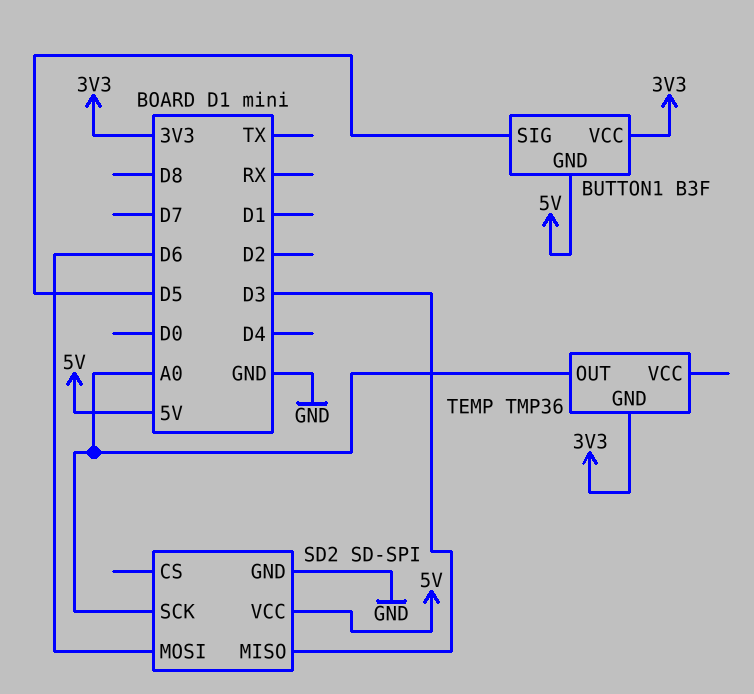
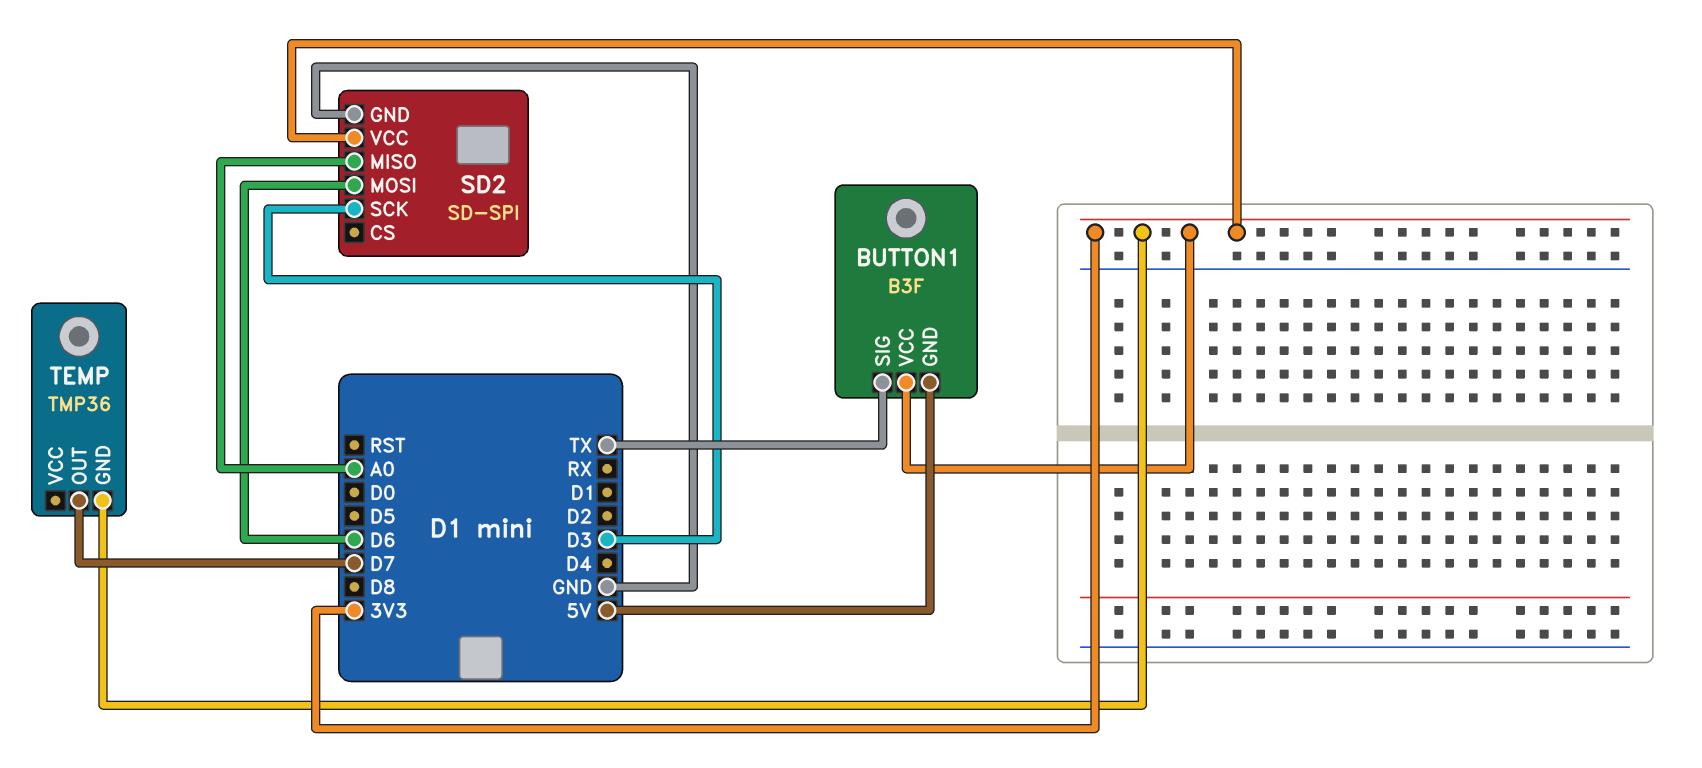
BUTTON1 pin SIG: D5 -> TX
SD2 pin MISO: D3 -> A0
SD2 pin SCK: A0 -> D3
SD2 pin VCC: 5V -> 3V3
TEMP pin OUT: A0 -> D7

